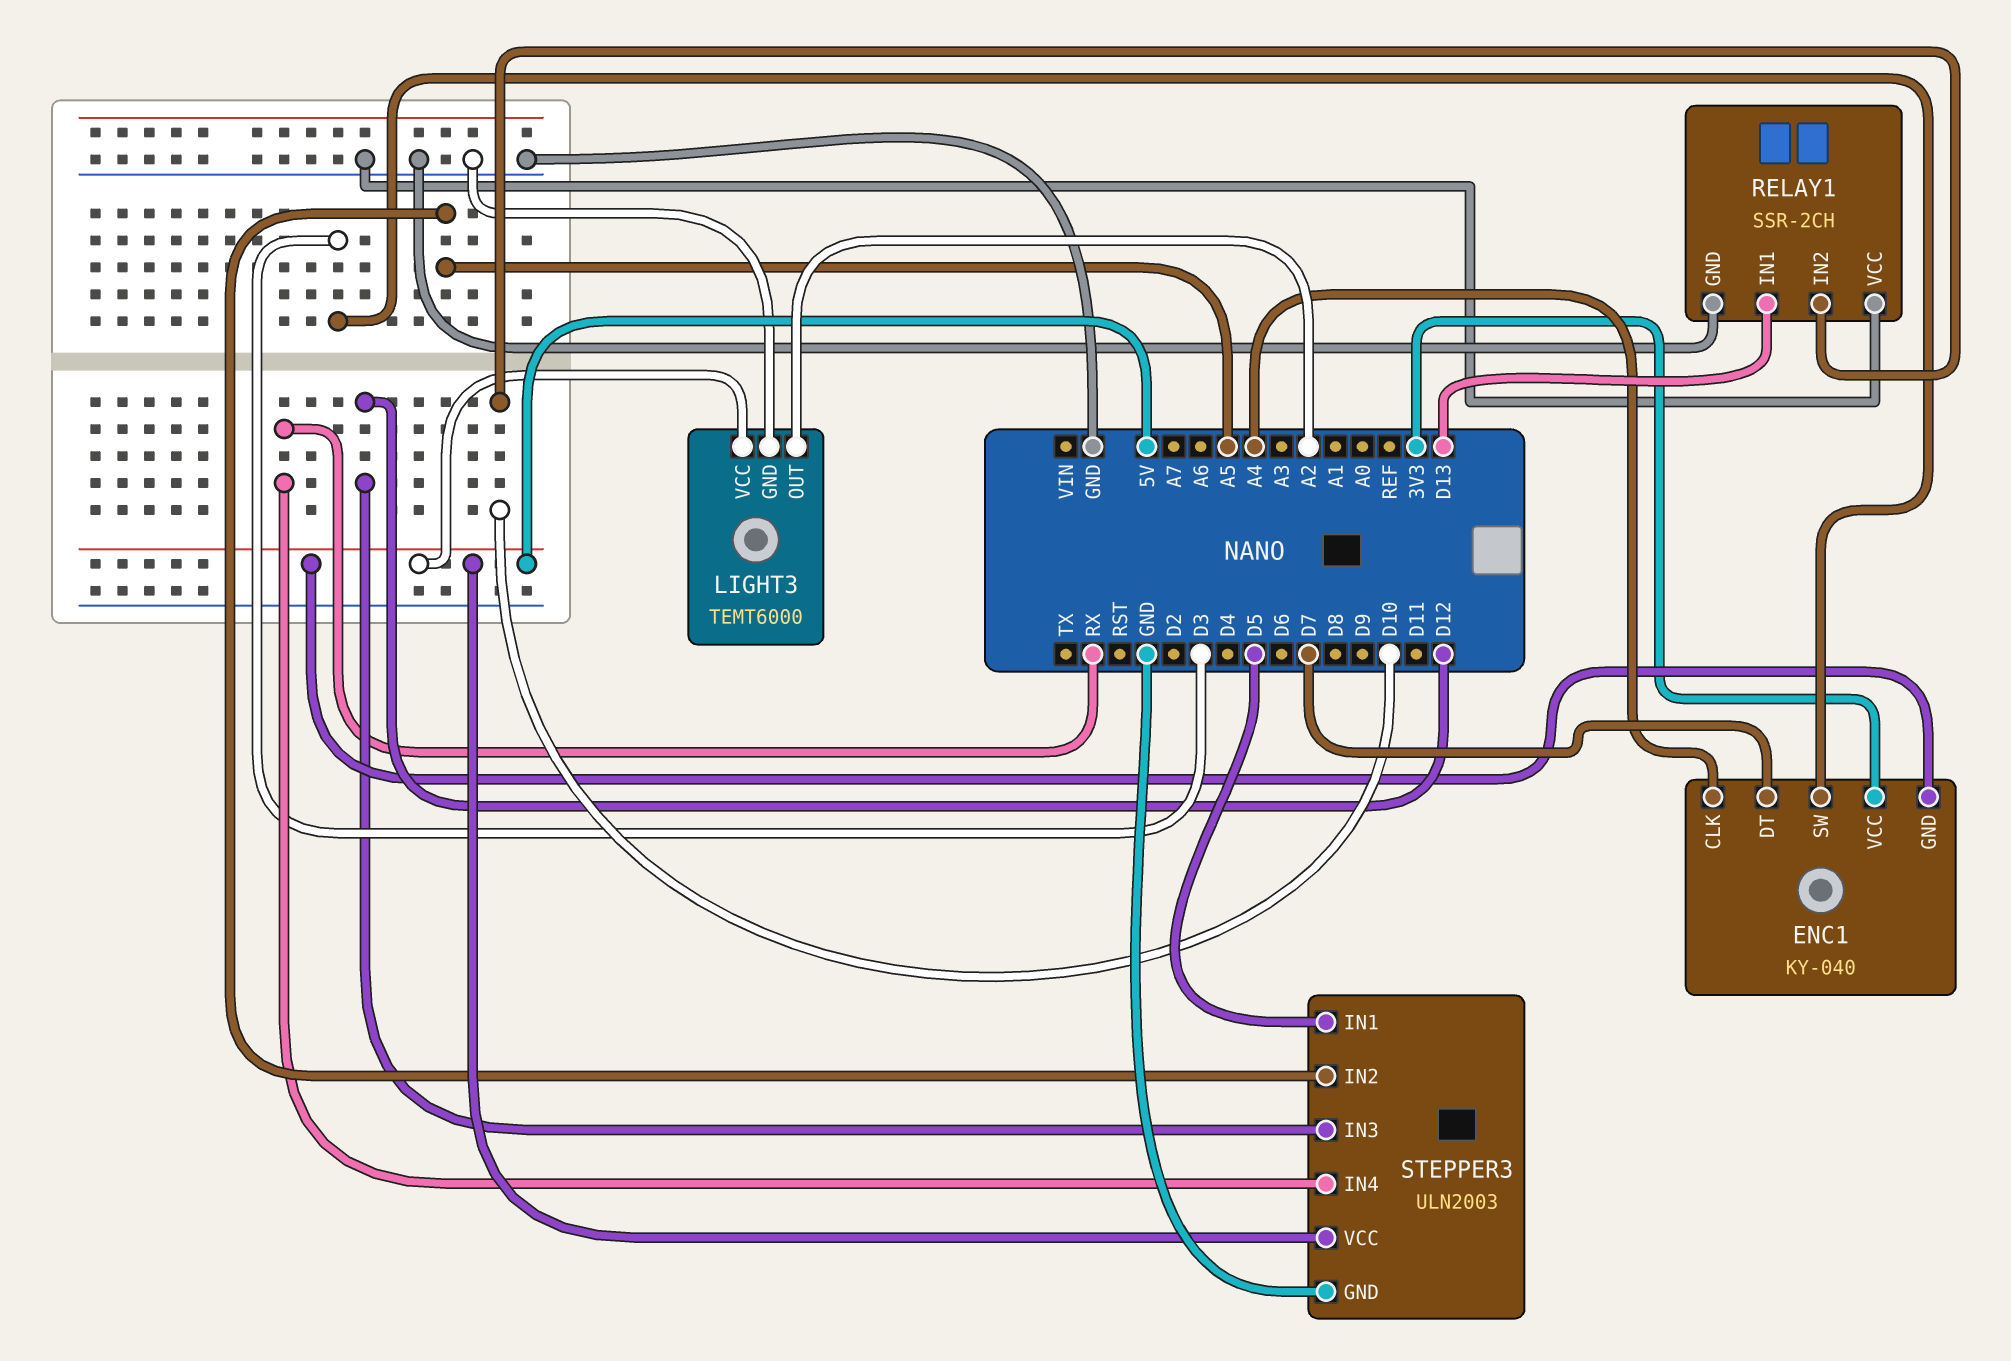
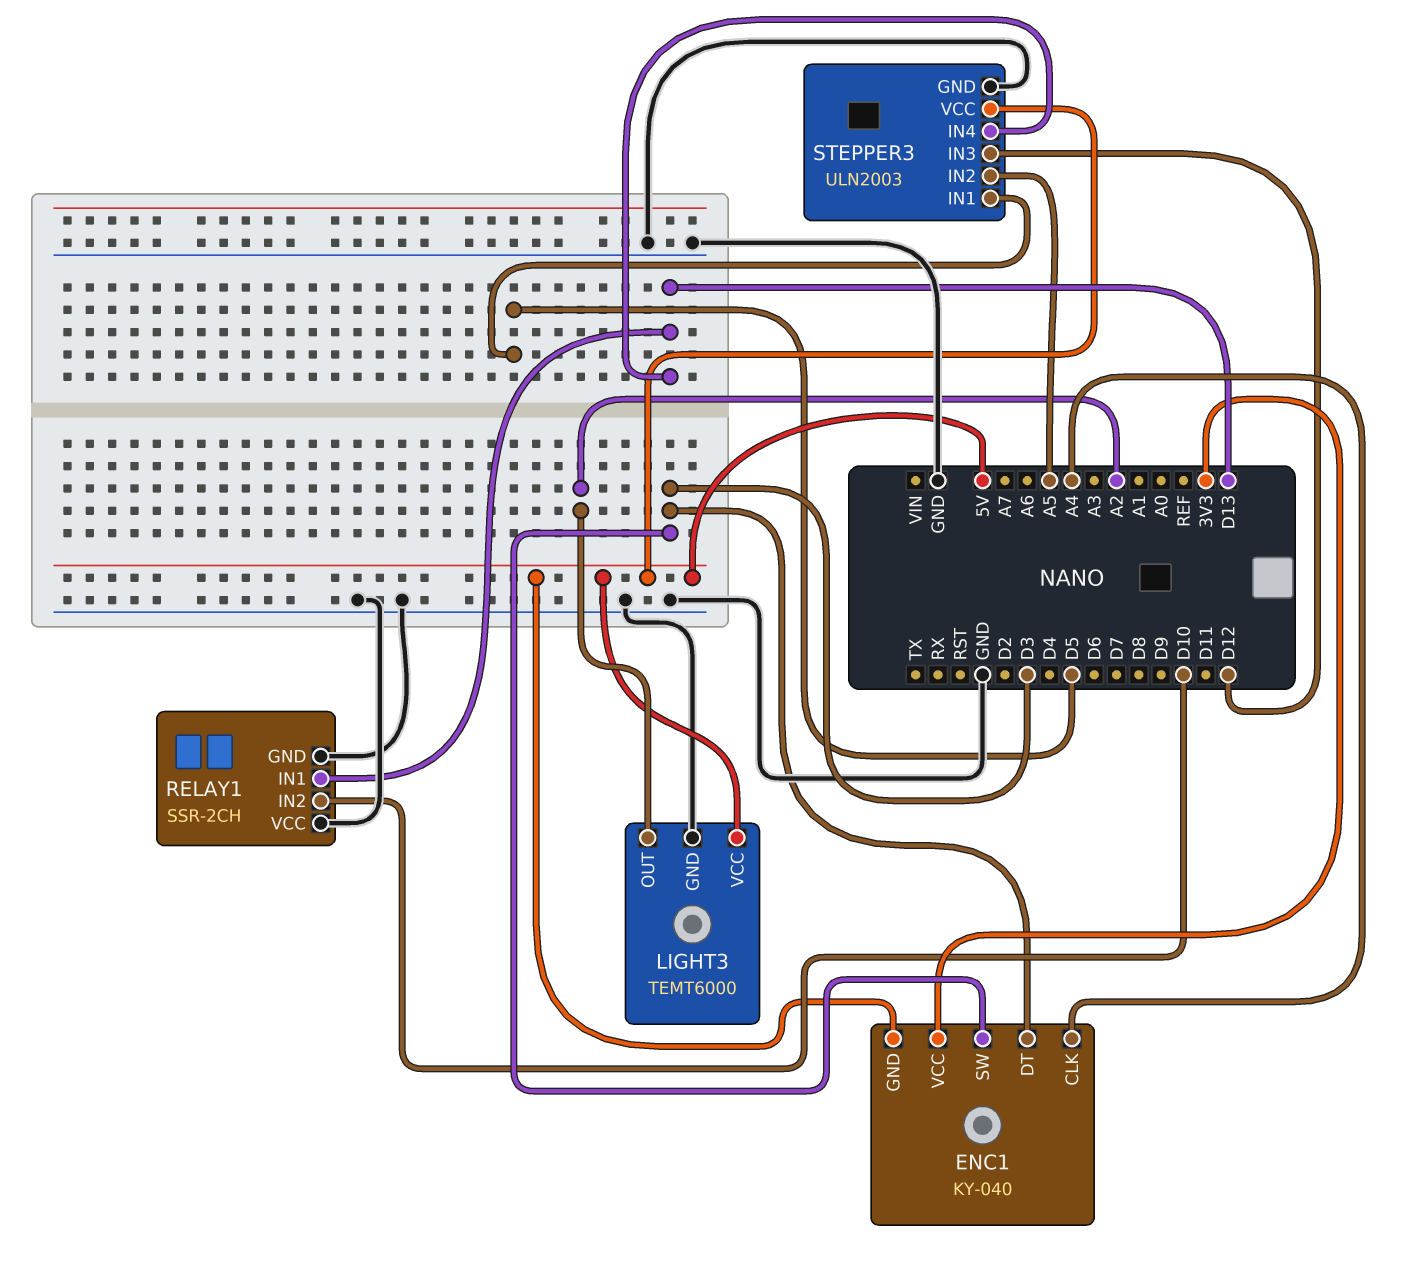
ENC1 pin DT: D7 -> D3
STEPPER3 pin IN4: RX -> D13

